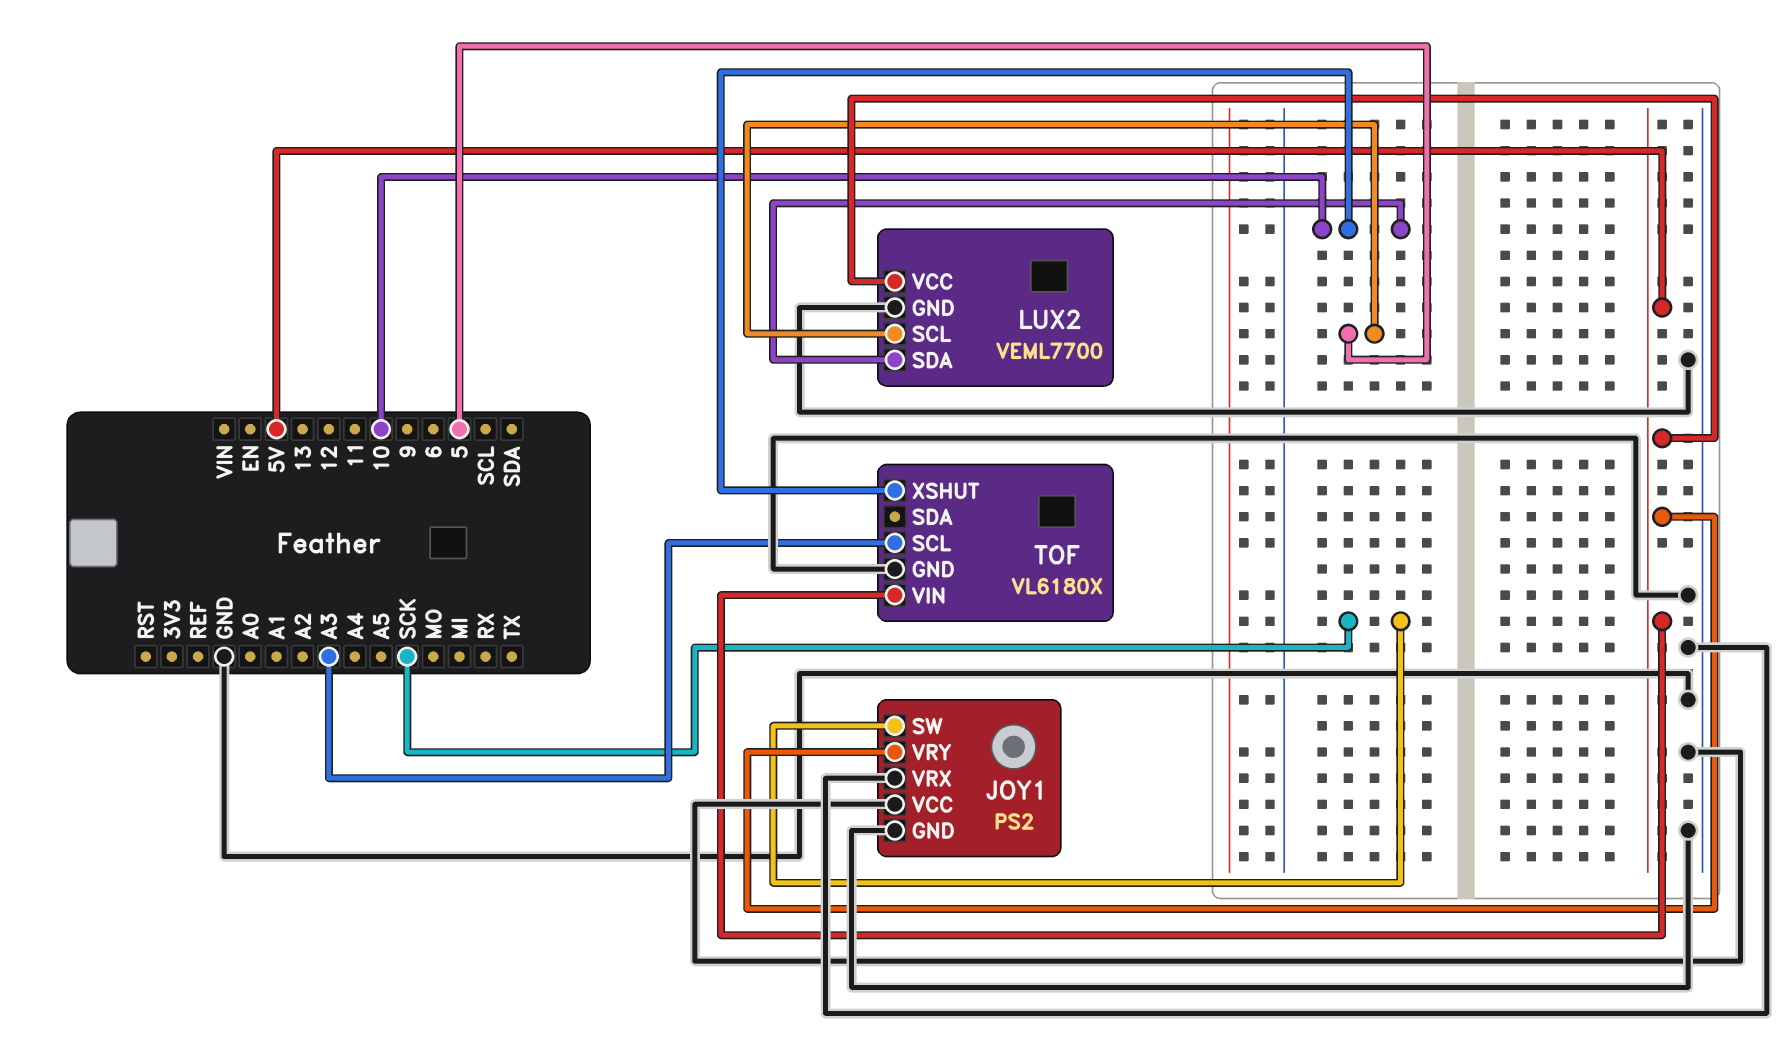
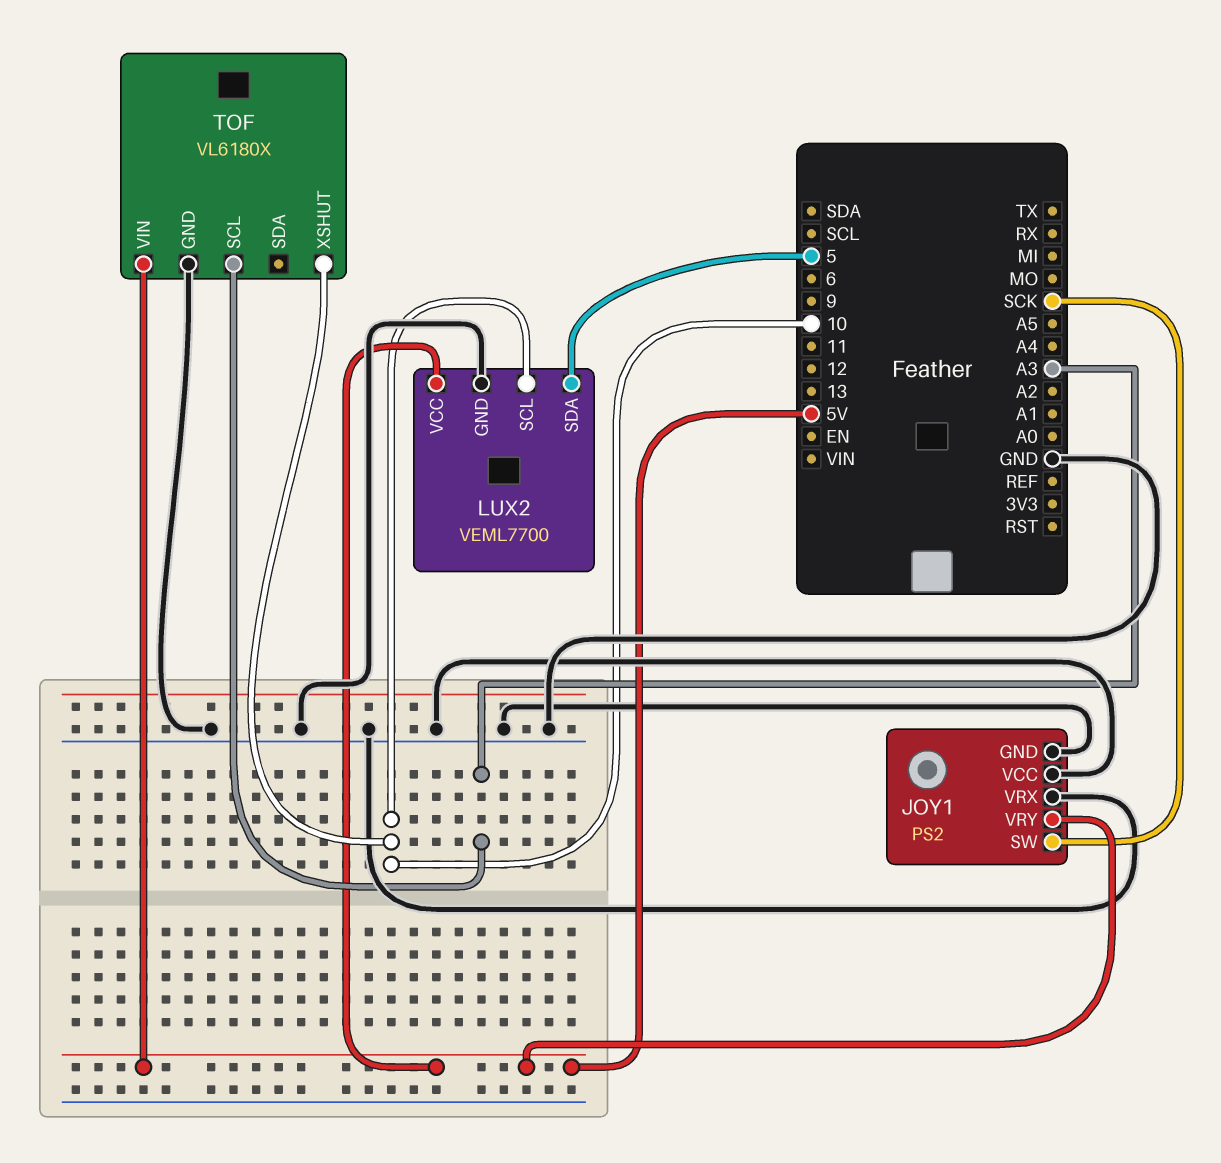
LUX2 pin SCL: 5 -> 10
LUX2 pin SDA: 10 -> 5

